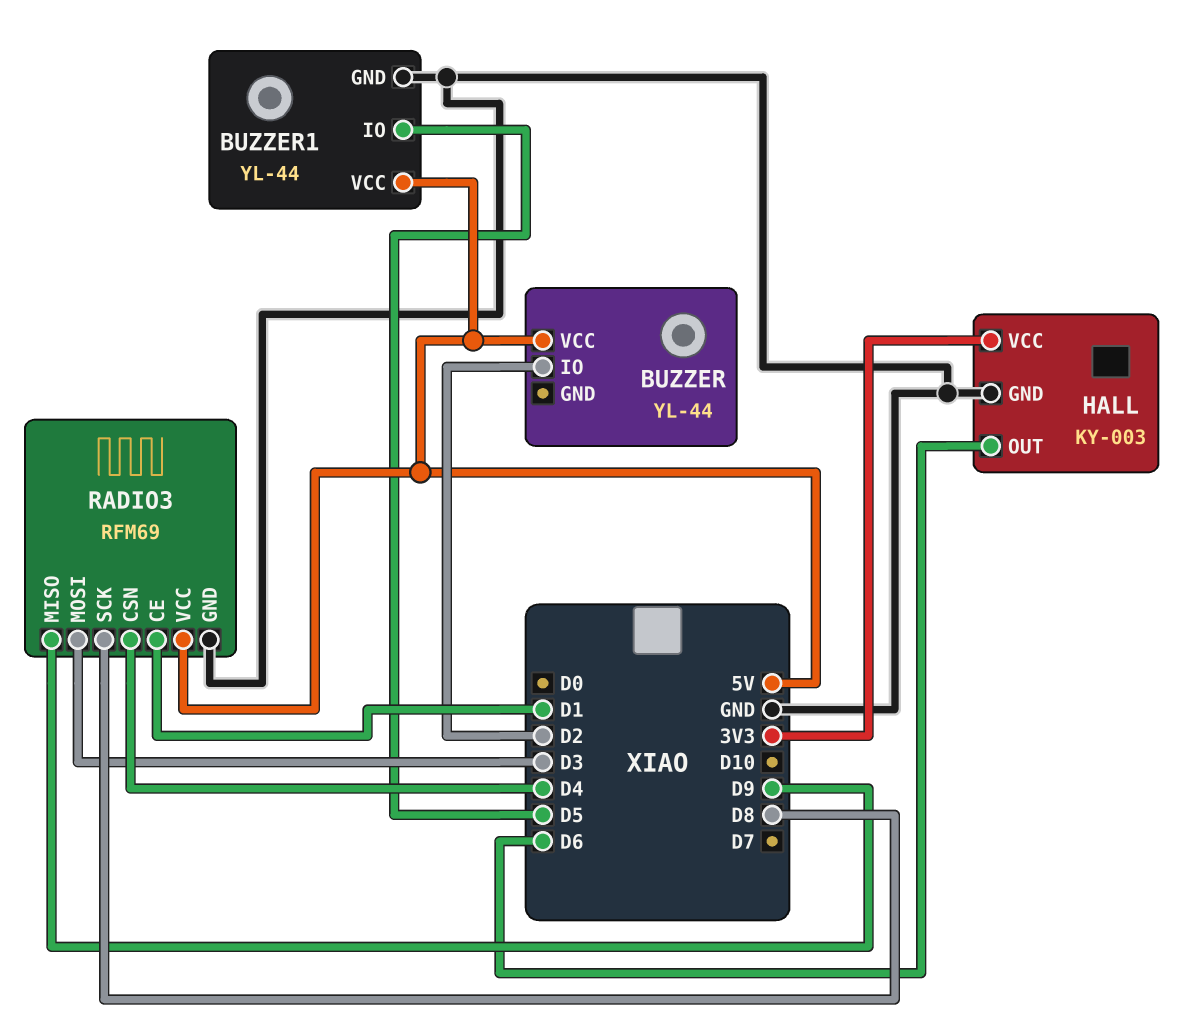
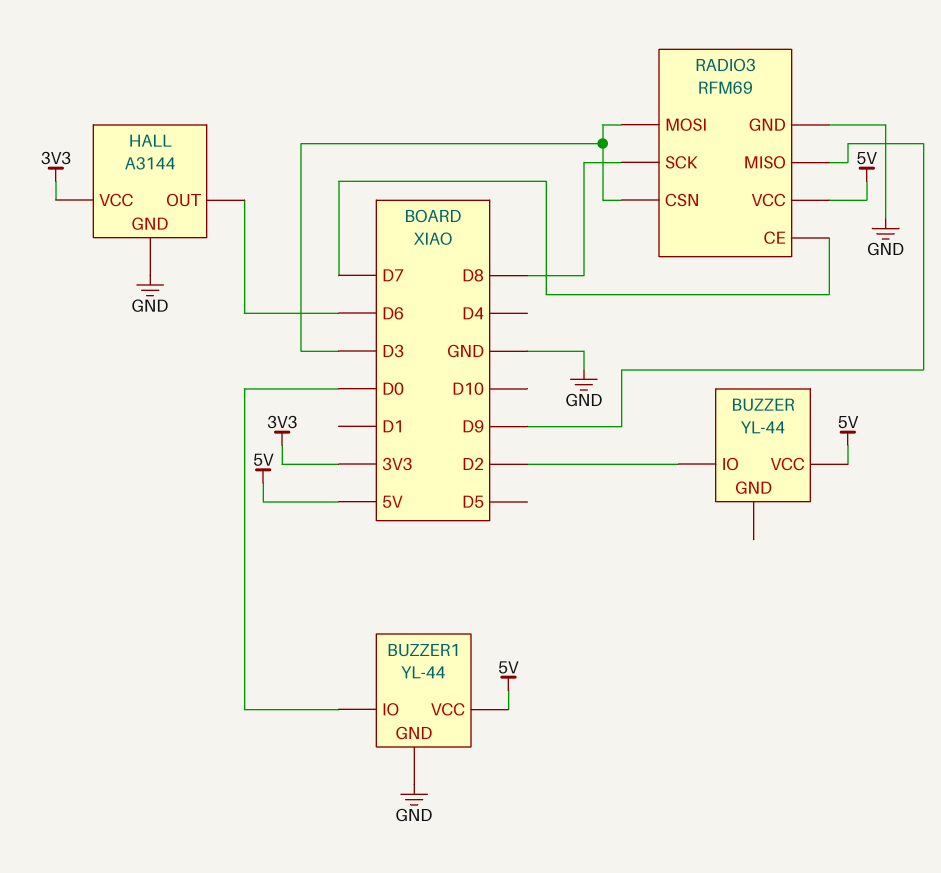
BUZZER1 pin IO: D5 -> D0
HALL: KY-003 -> A3144
RADIO3 pin CE: D1 -> D7
RADIO3 pin CSN: D4 -> D3

